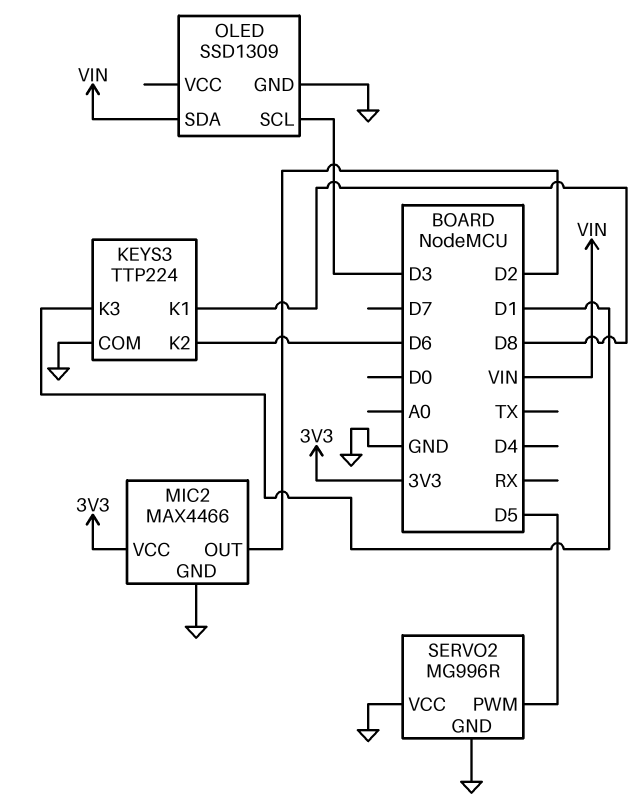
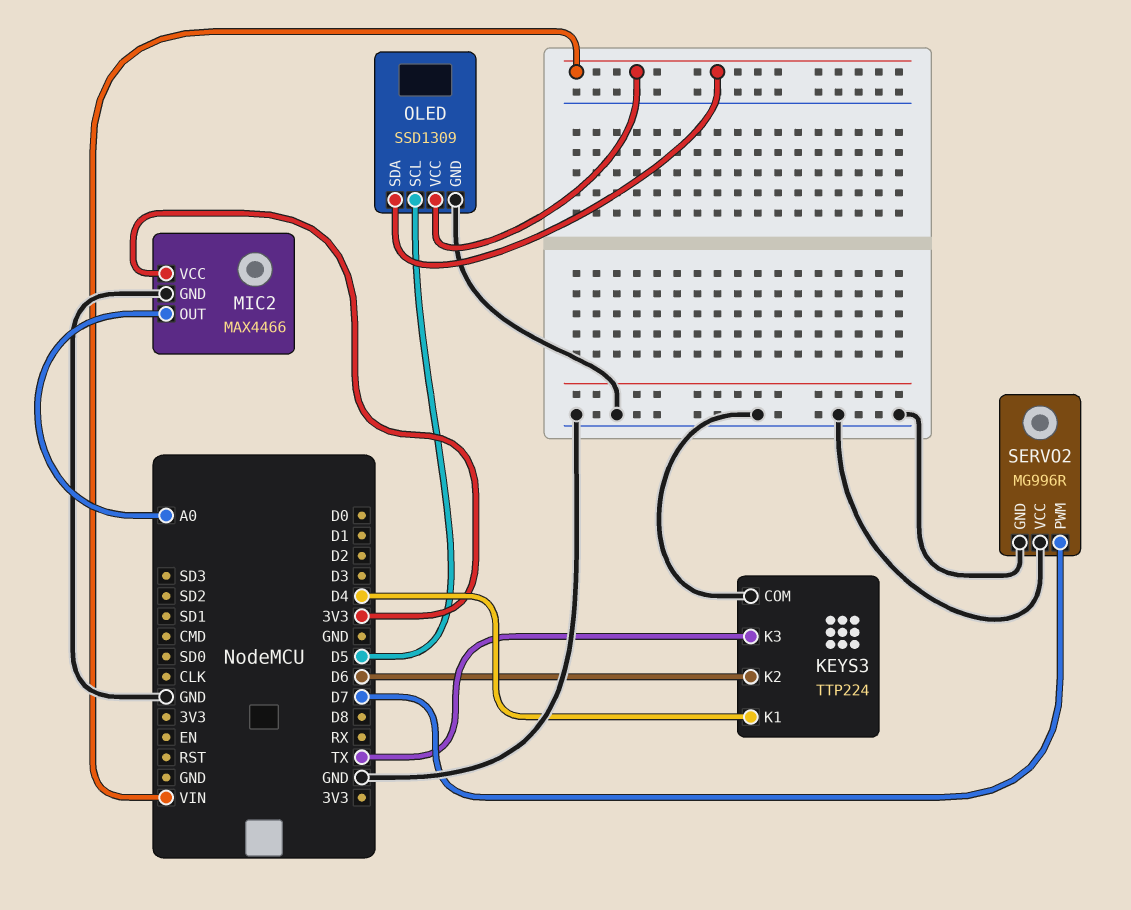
KEYS3 pin K1: D8 -> D4
KEYS3 pin K3: D1 -> TX
MIC2 pin OUT: D2 -> A0
OLED pin SCL: D3 -> D5
OLED pin VCC: none -> VIN
SERVO2 pin PWM: D5 -> D7

